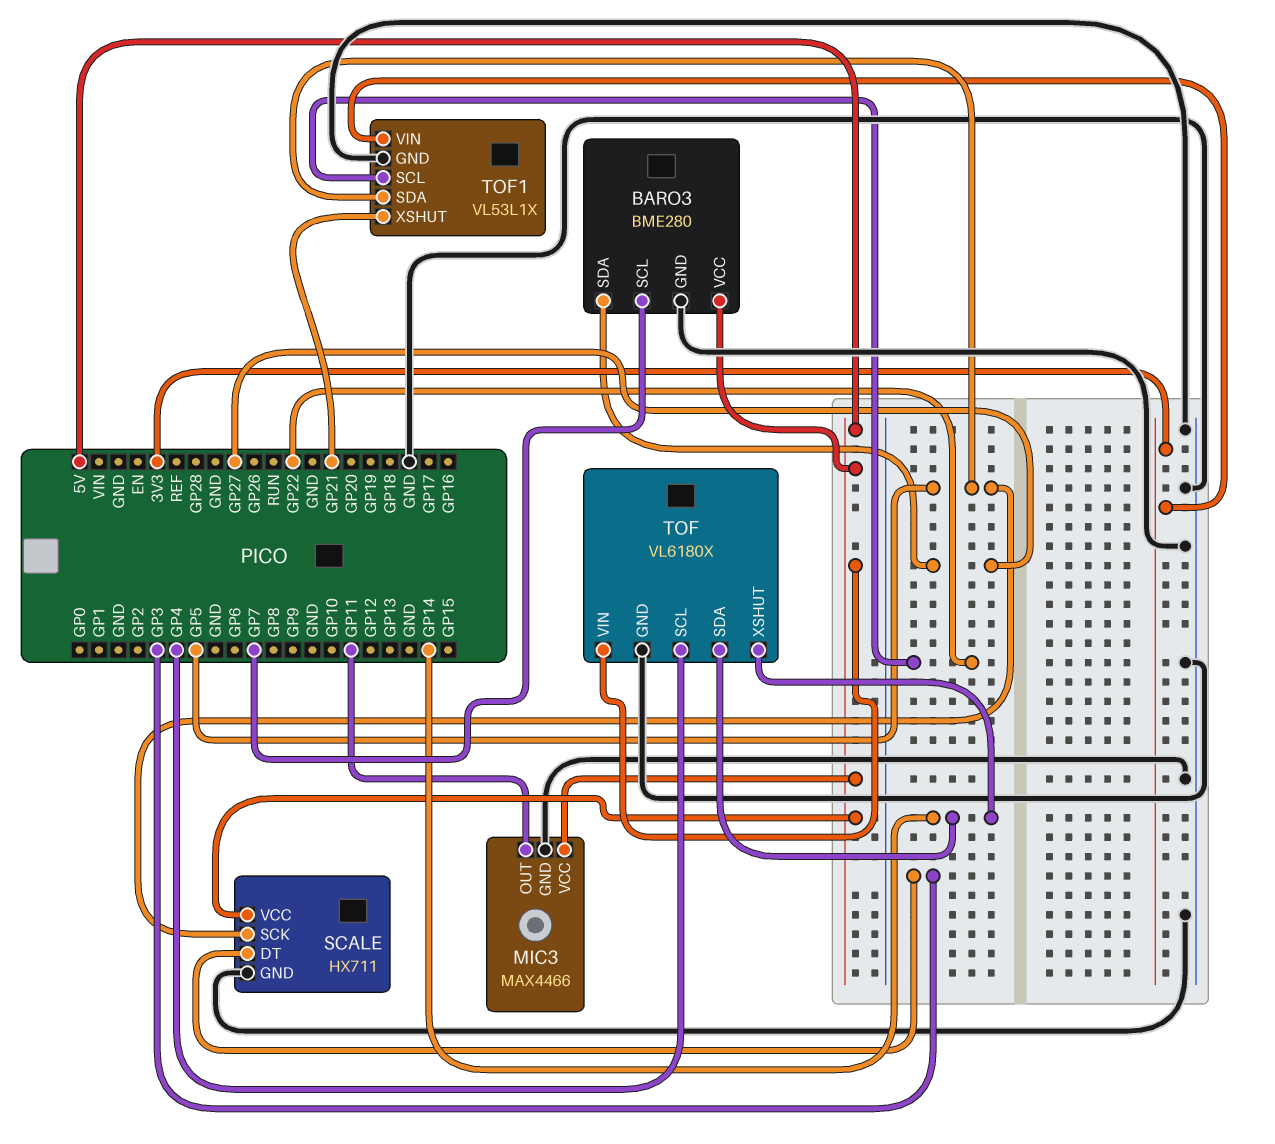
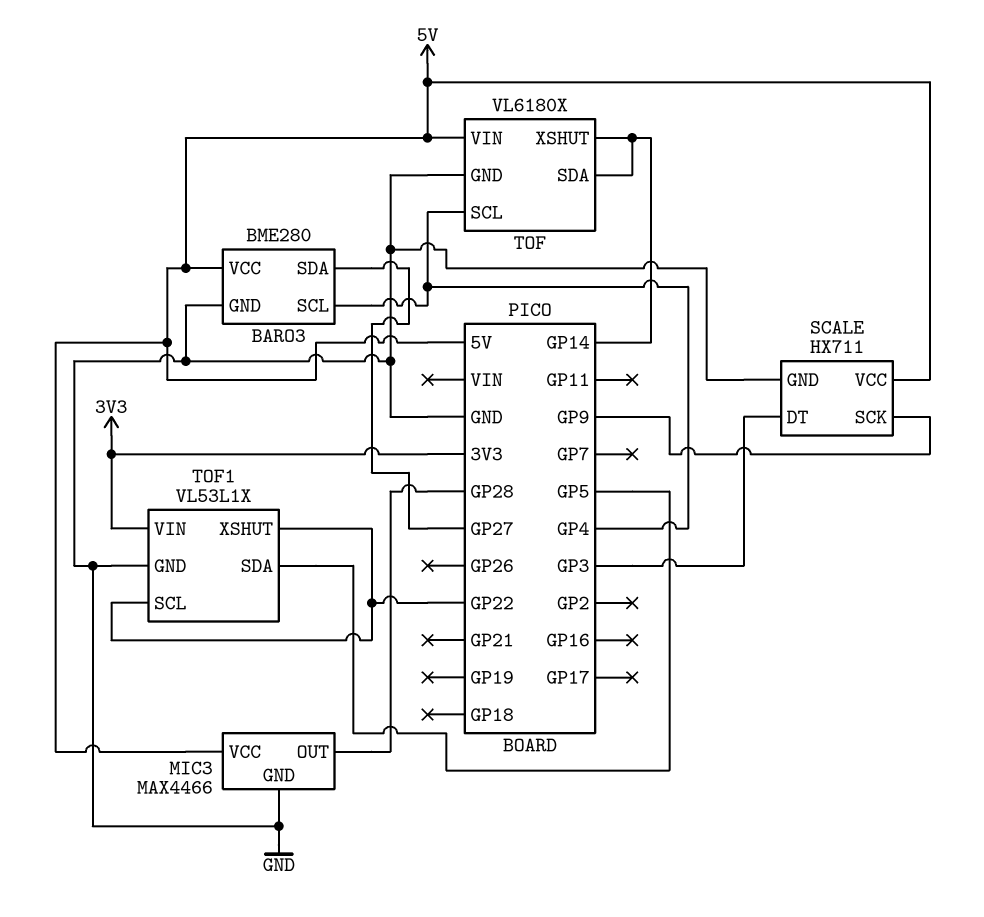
BARO3 pin SCL: GP7 -> GP4
MIC3 pin OUT: GP11 -> GP28
SCALE pin SCK: GP5 -> GP9
TOF1 pin XSHUT: GP21 -> GP22

